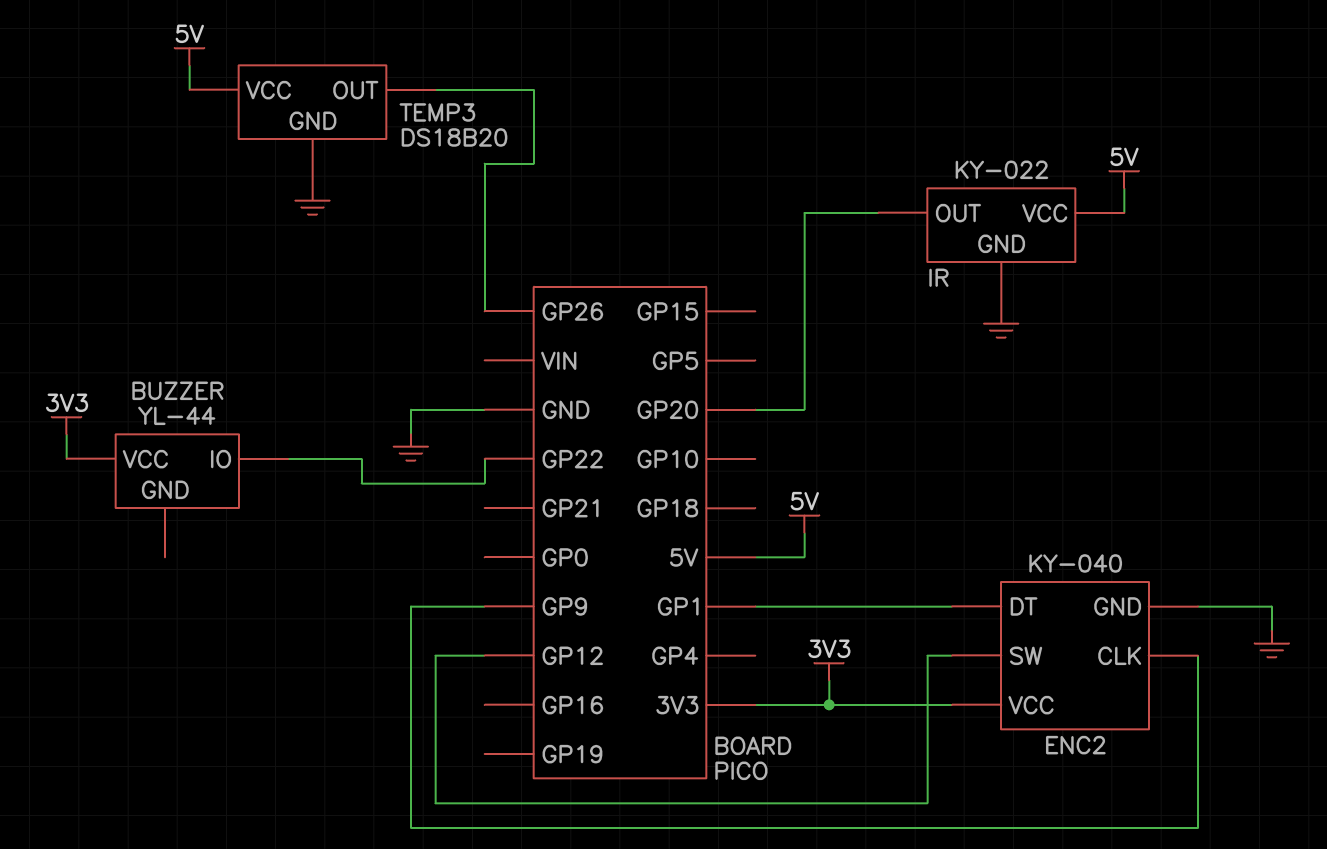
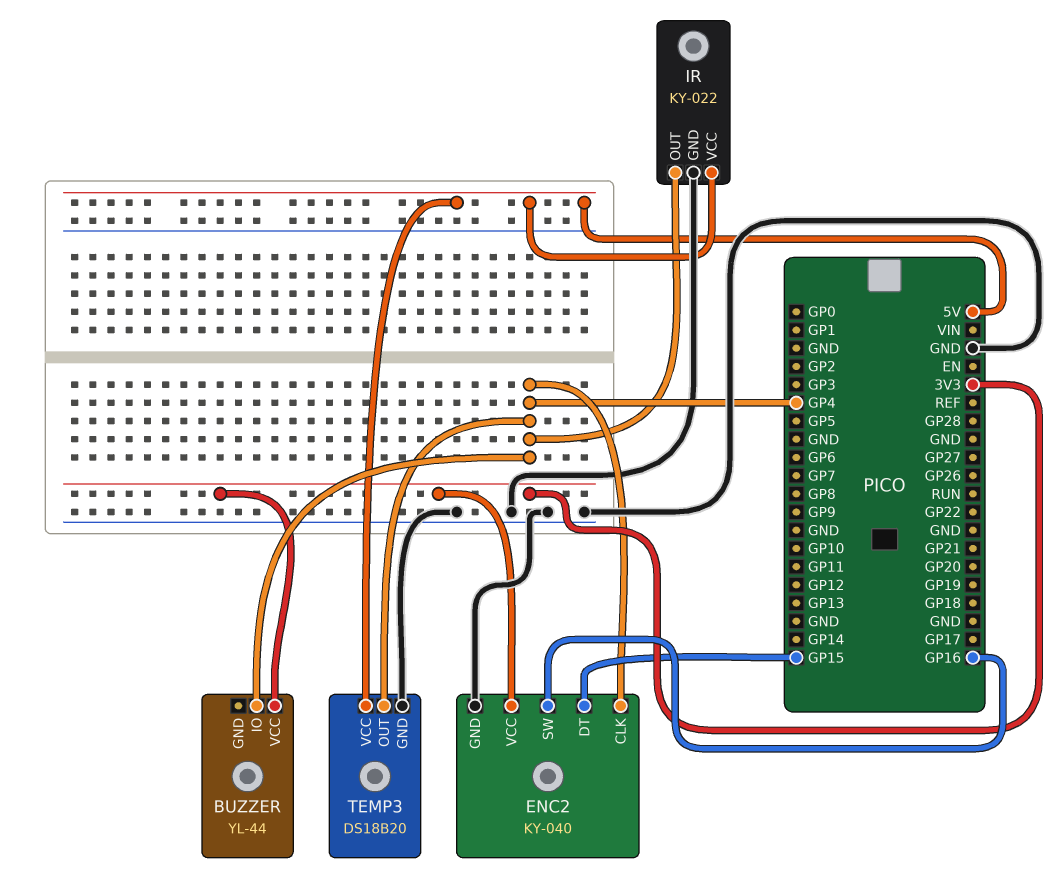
BUZZER pin IO: GP22 -> GP4
ENC2 pin CLK: GP9 -> GP4
ENC2 pin DT: GP1 -> GP15
ENC2 pin SW: GP12 -> GP16
IR pin OUT: GP20 -> GP4
TEMP3 pin OUT: GP26 -> GP4

